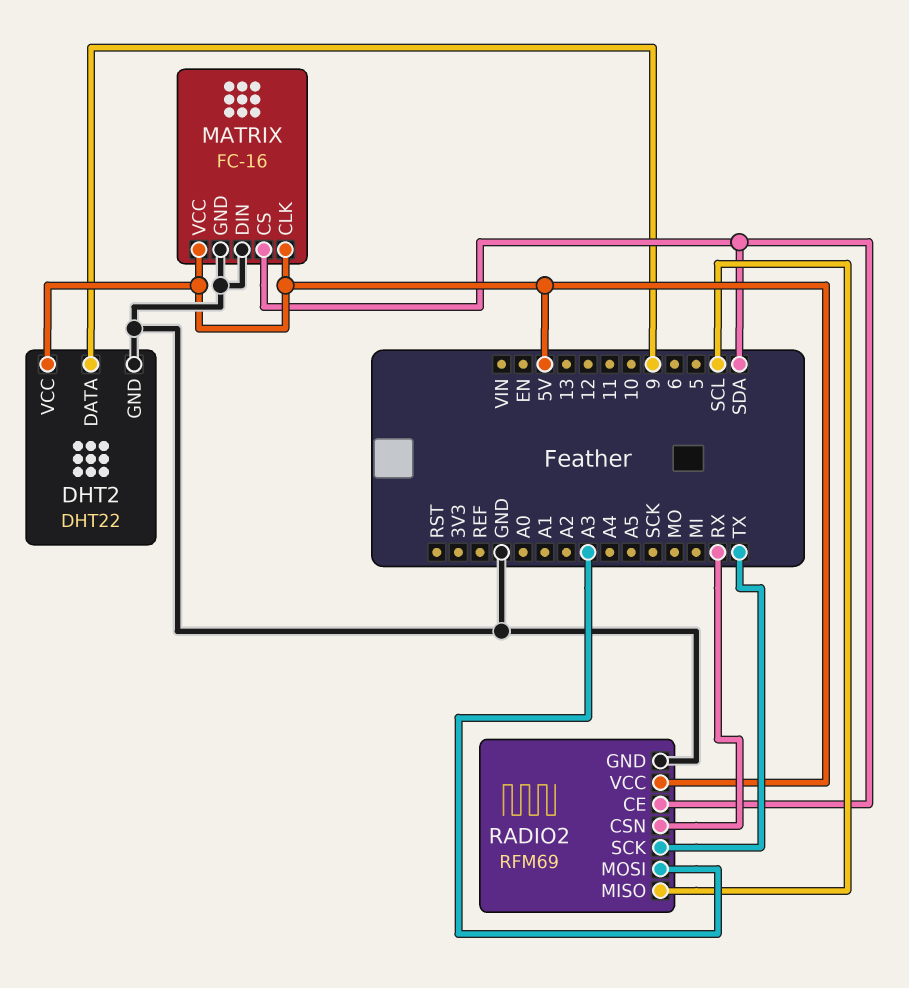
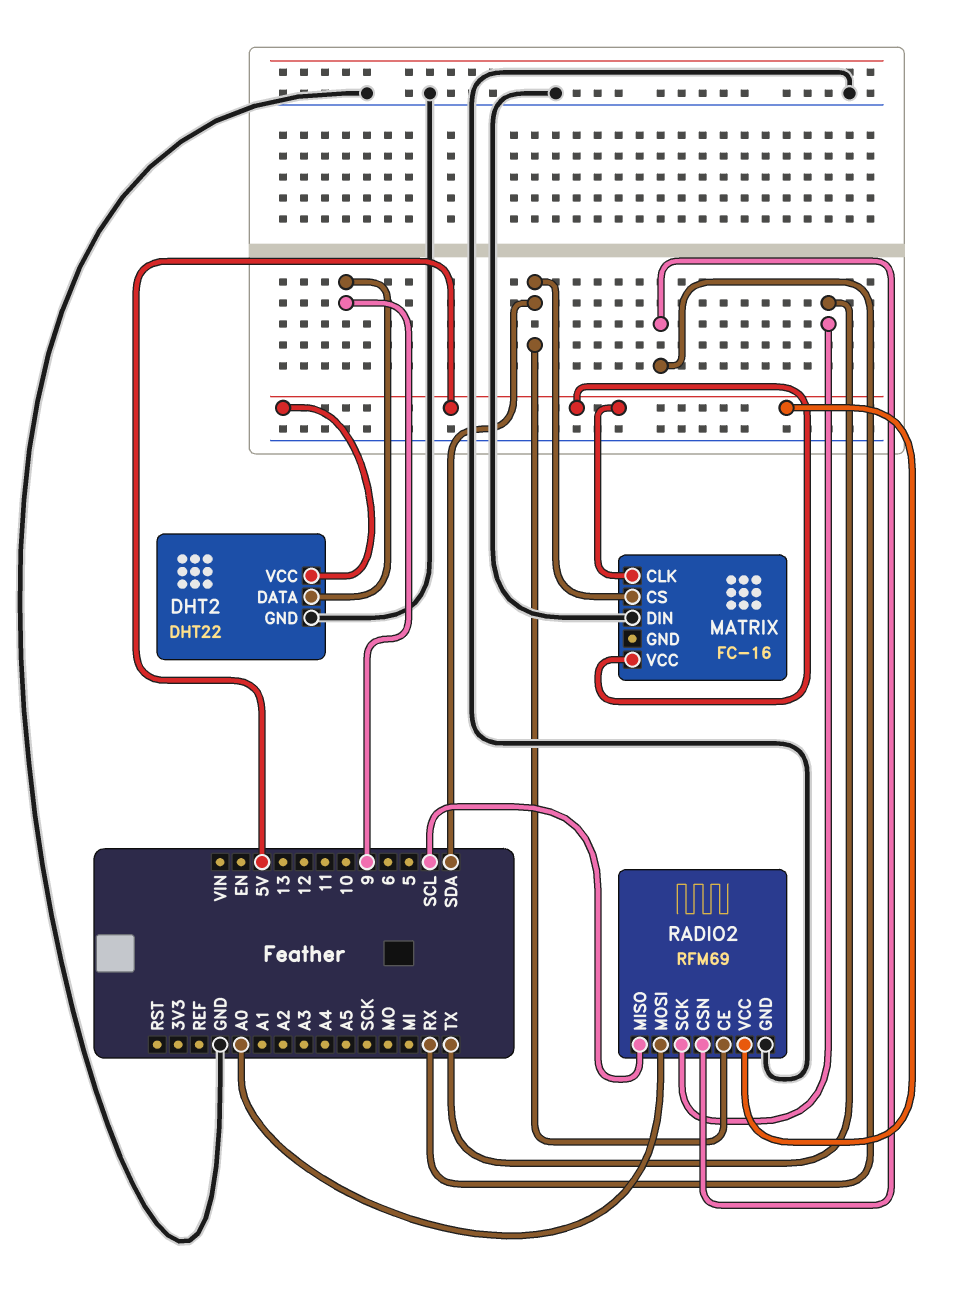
MATRIX pin GND: GND -> none
RADIO2 pin MOSI: A3 -> A0

